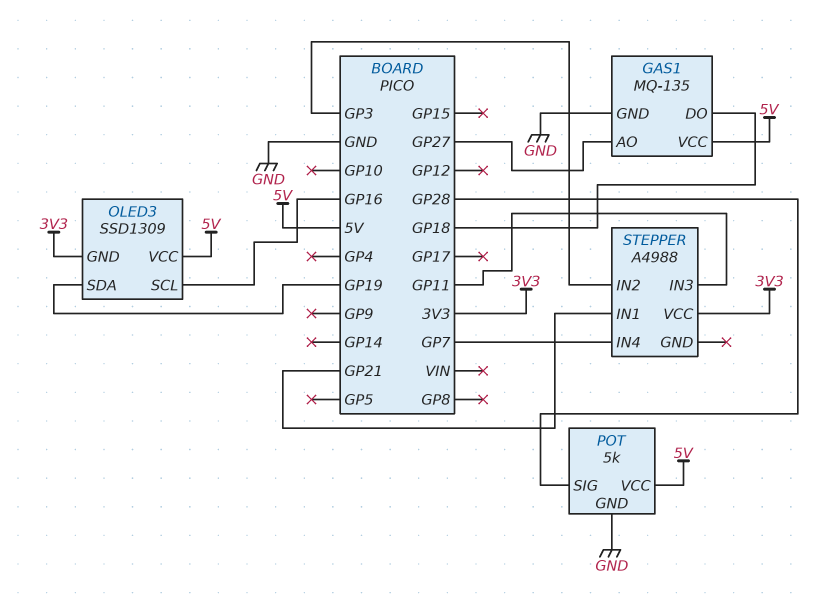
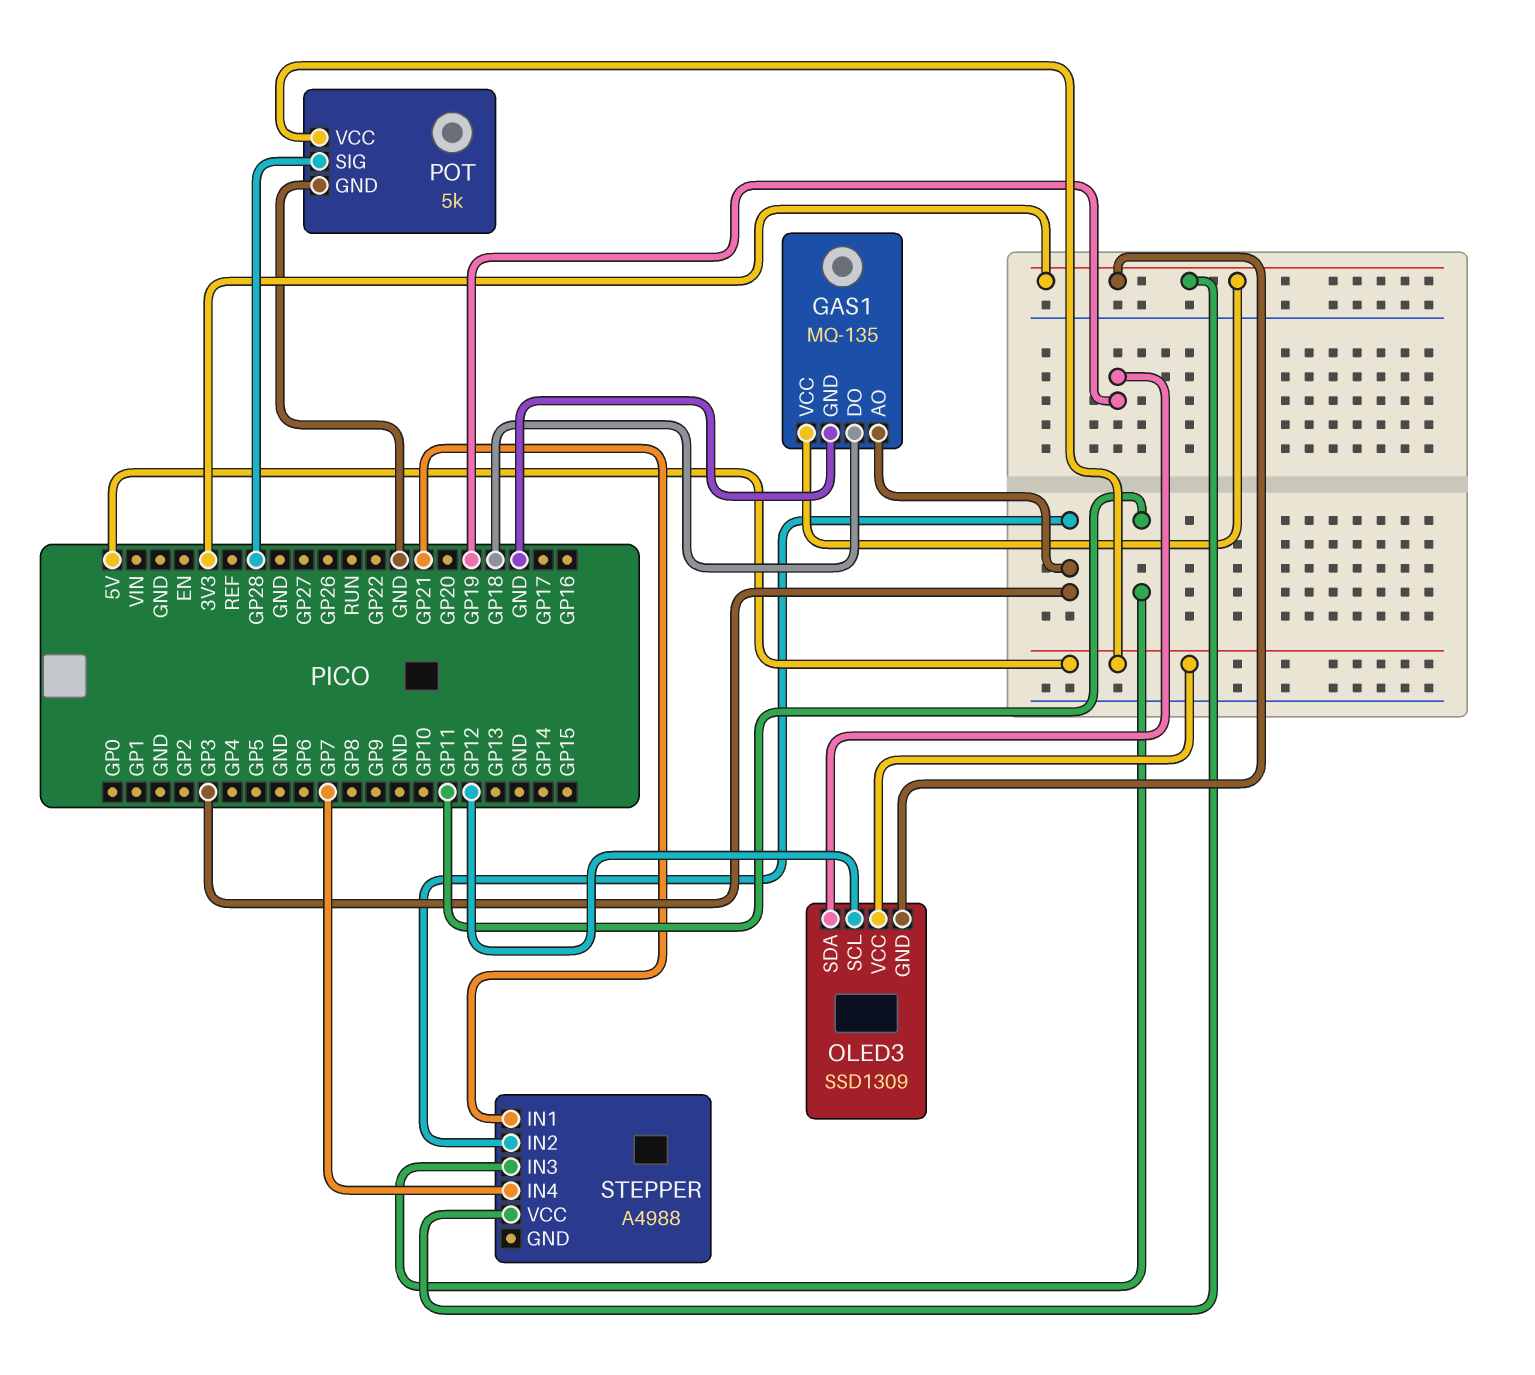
GAS1 pin AO: GP27 -> GP3
GAS1 pin VCC: 5V -> 3V3
OLED3 pin SCL: GP16 -> GP12

